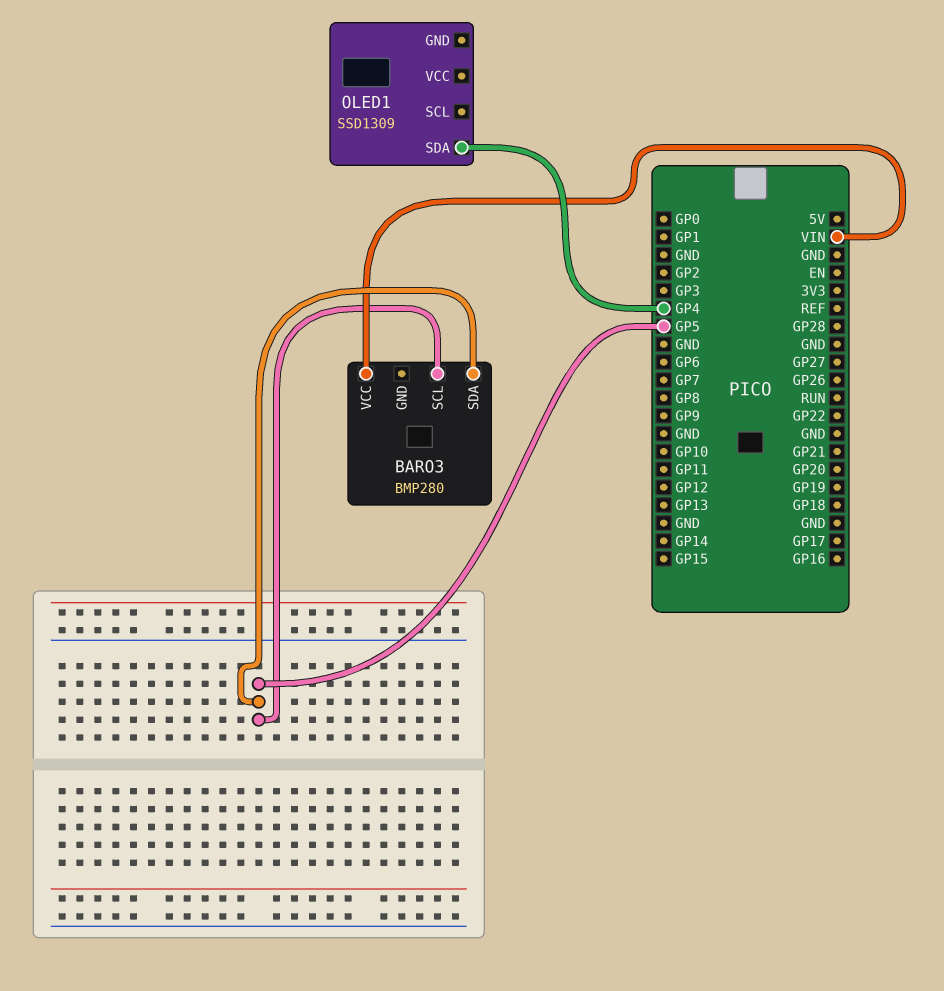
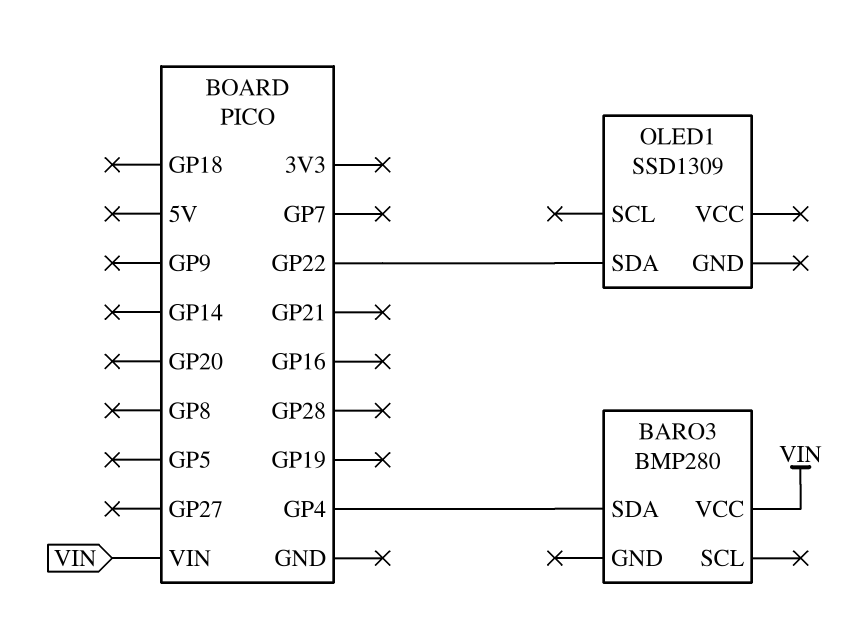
BARO3 pin SCL: GP5 -> none
BARO3 pin SDA: GP5 -> GP4
OLED1 pin SDA: GP4 -> GP22

